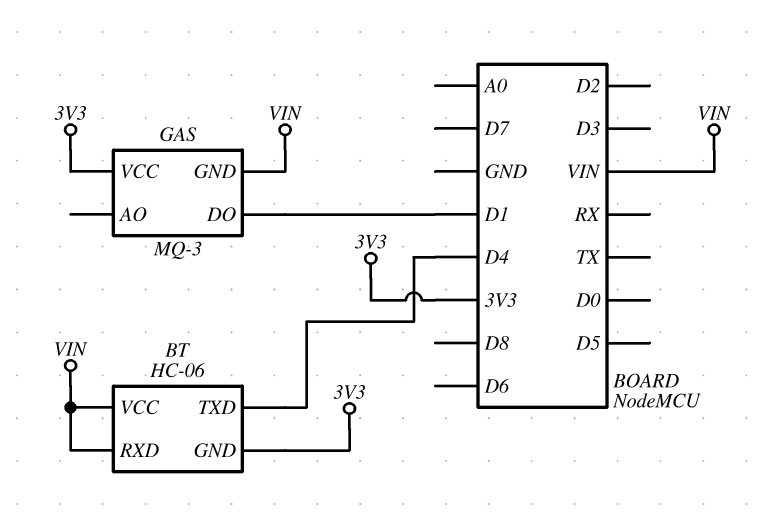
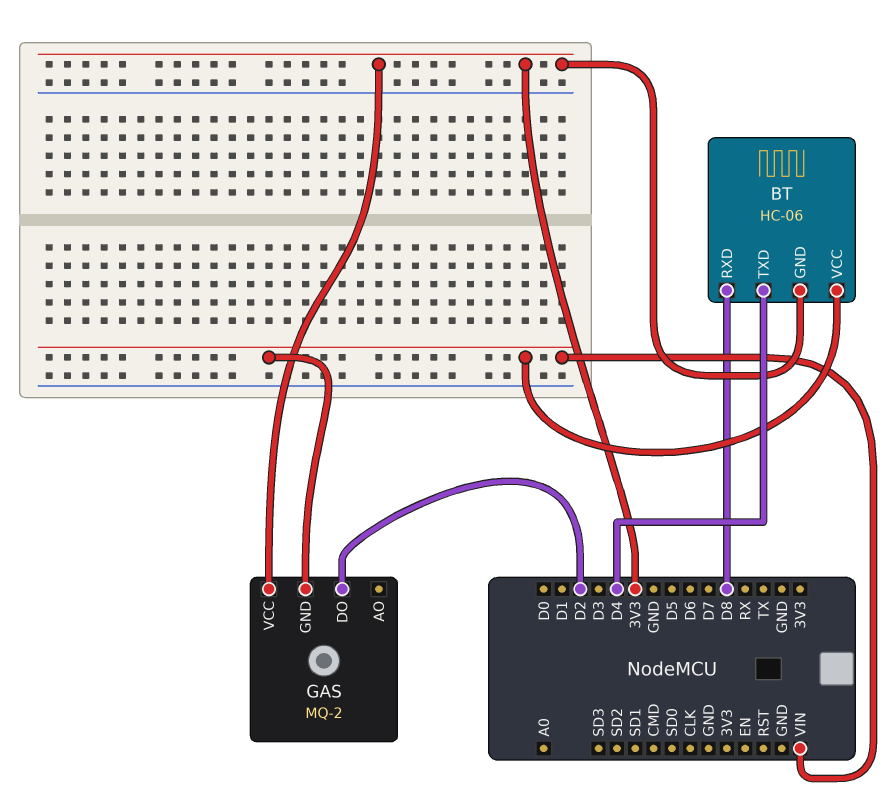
BT pin RXD: VIN -> D8
GAS: MQ-3 -> MQ-2
GAS pin DO: D1 -> D2

